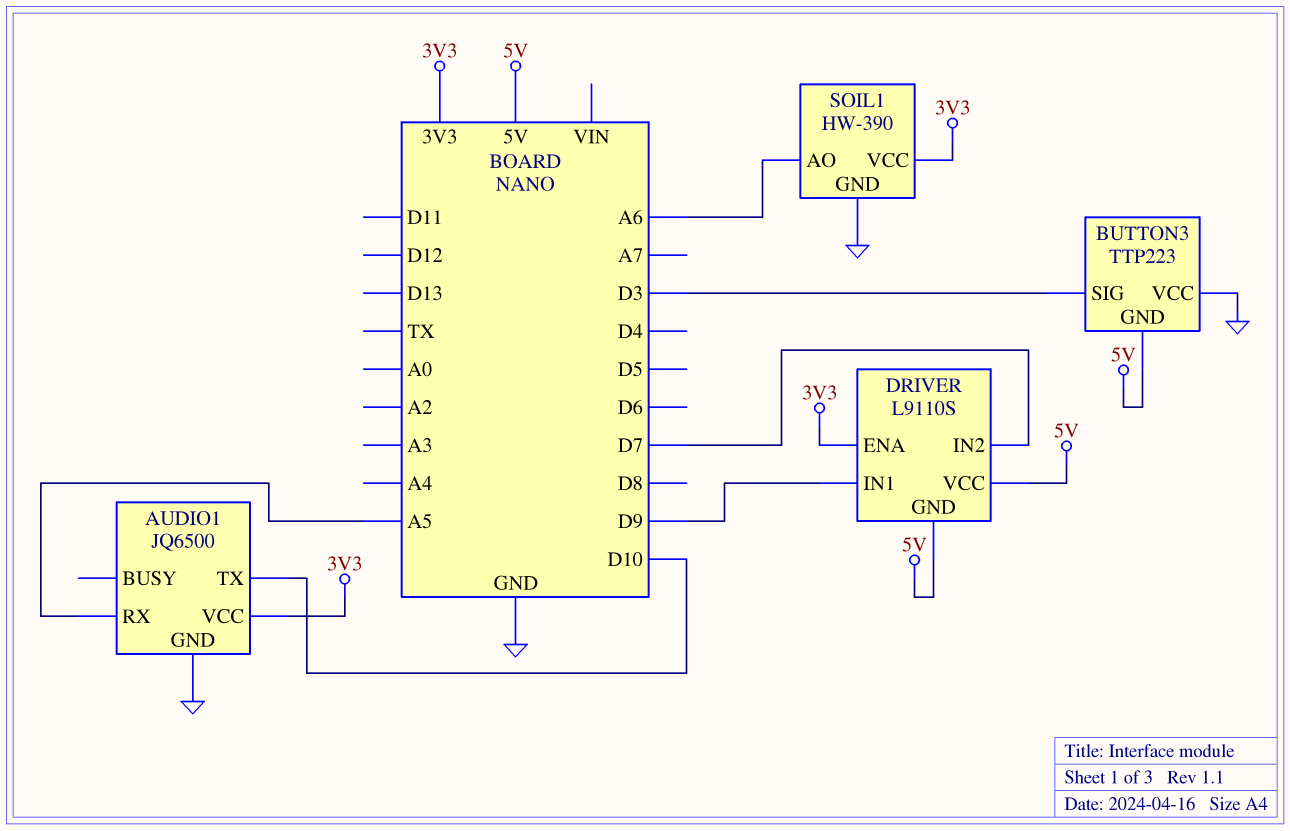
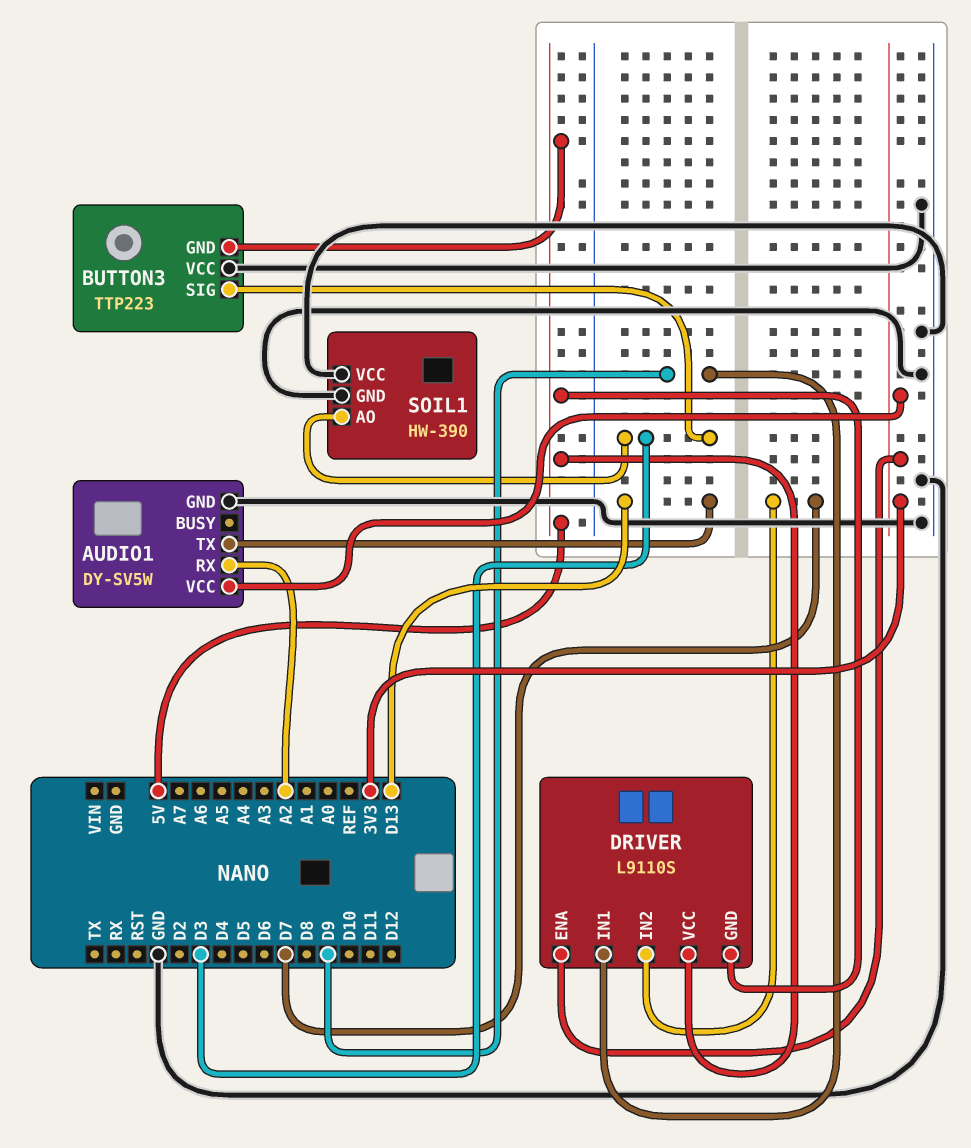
AUDIO1: JQ6500 -> DY-SV5W
AUDIO1 pin RX: A5 -> A2
AUDIO1 pin TX: D10 -> D13
SOIL1 pin AO: A6 -> D3
SOIL1 pin VCC: 3V3 -> GND

